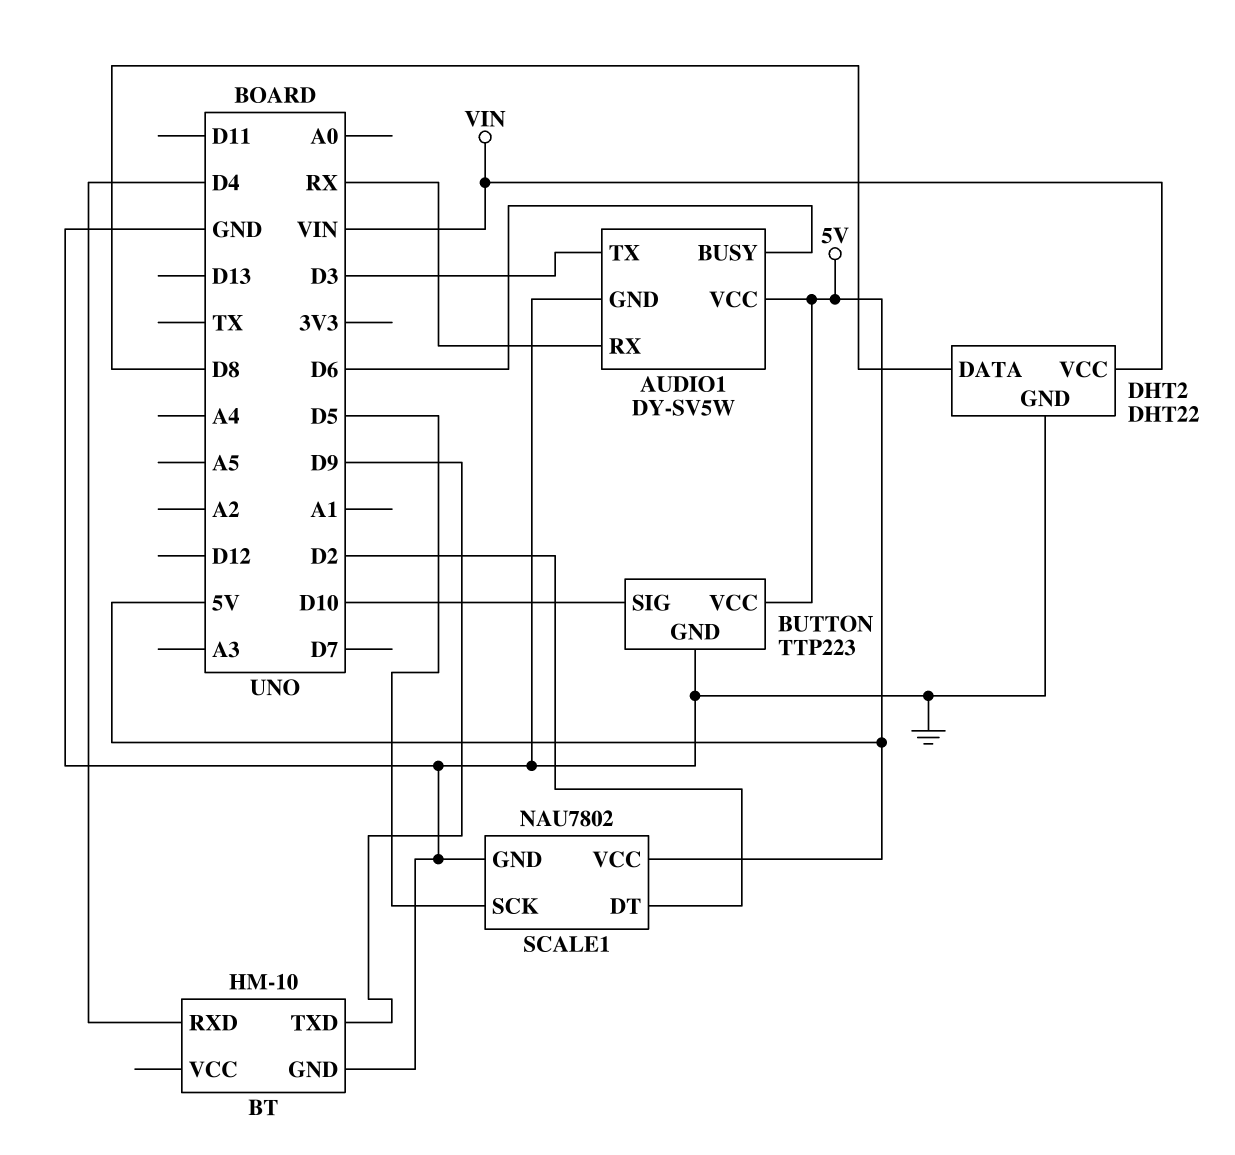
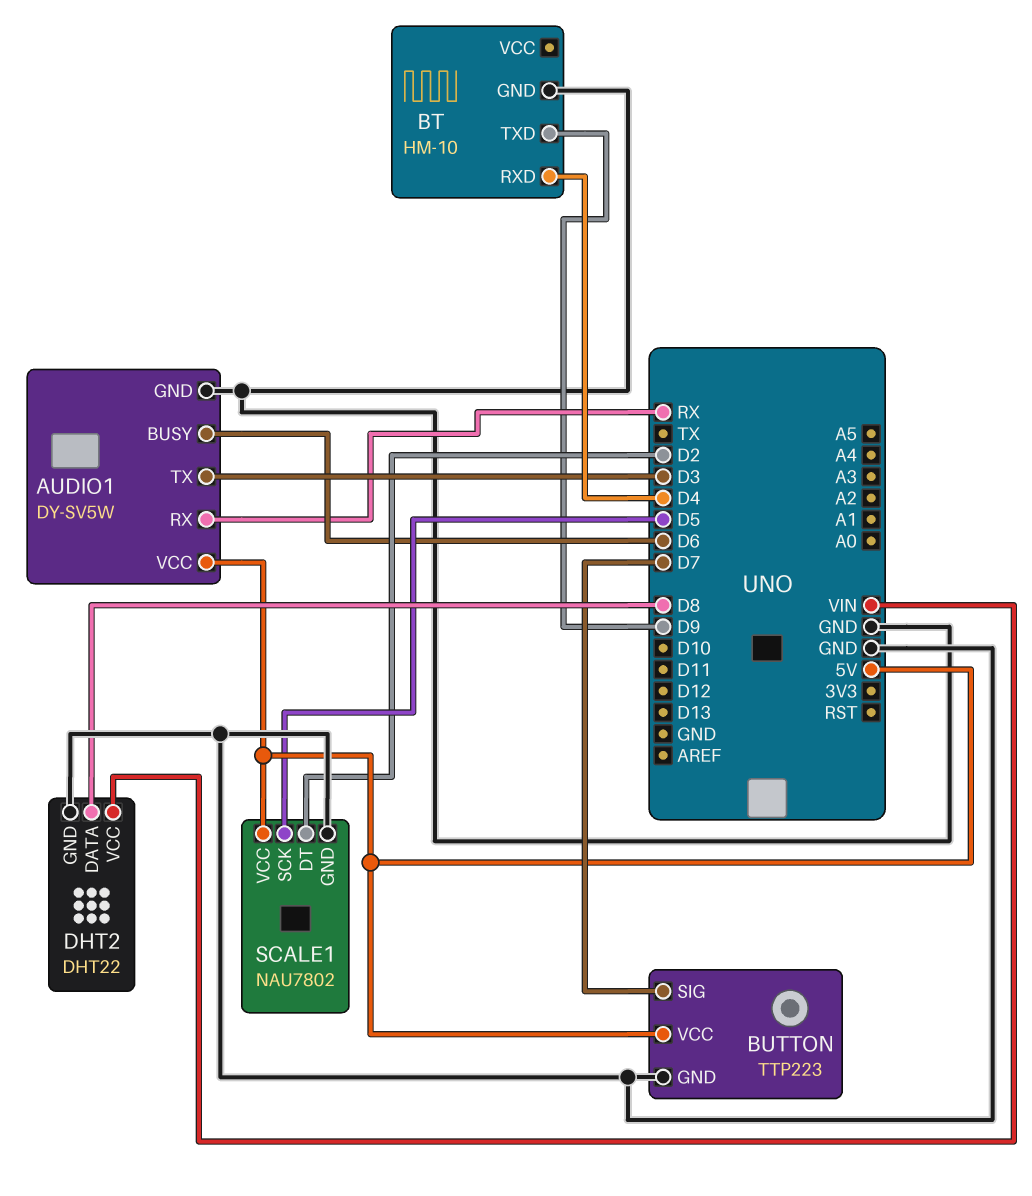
BUTTON pin SIG: D10 -> D7

